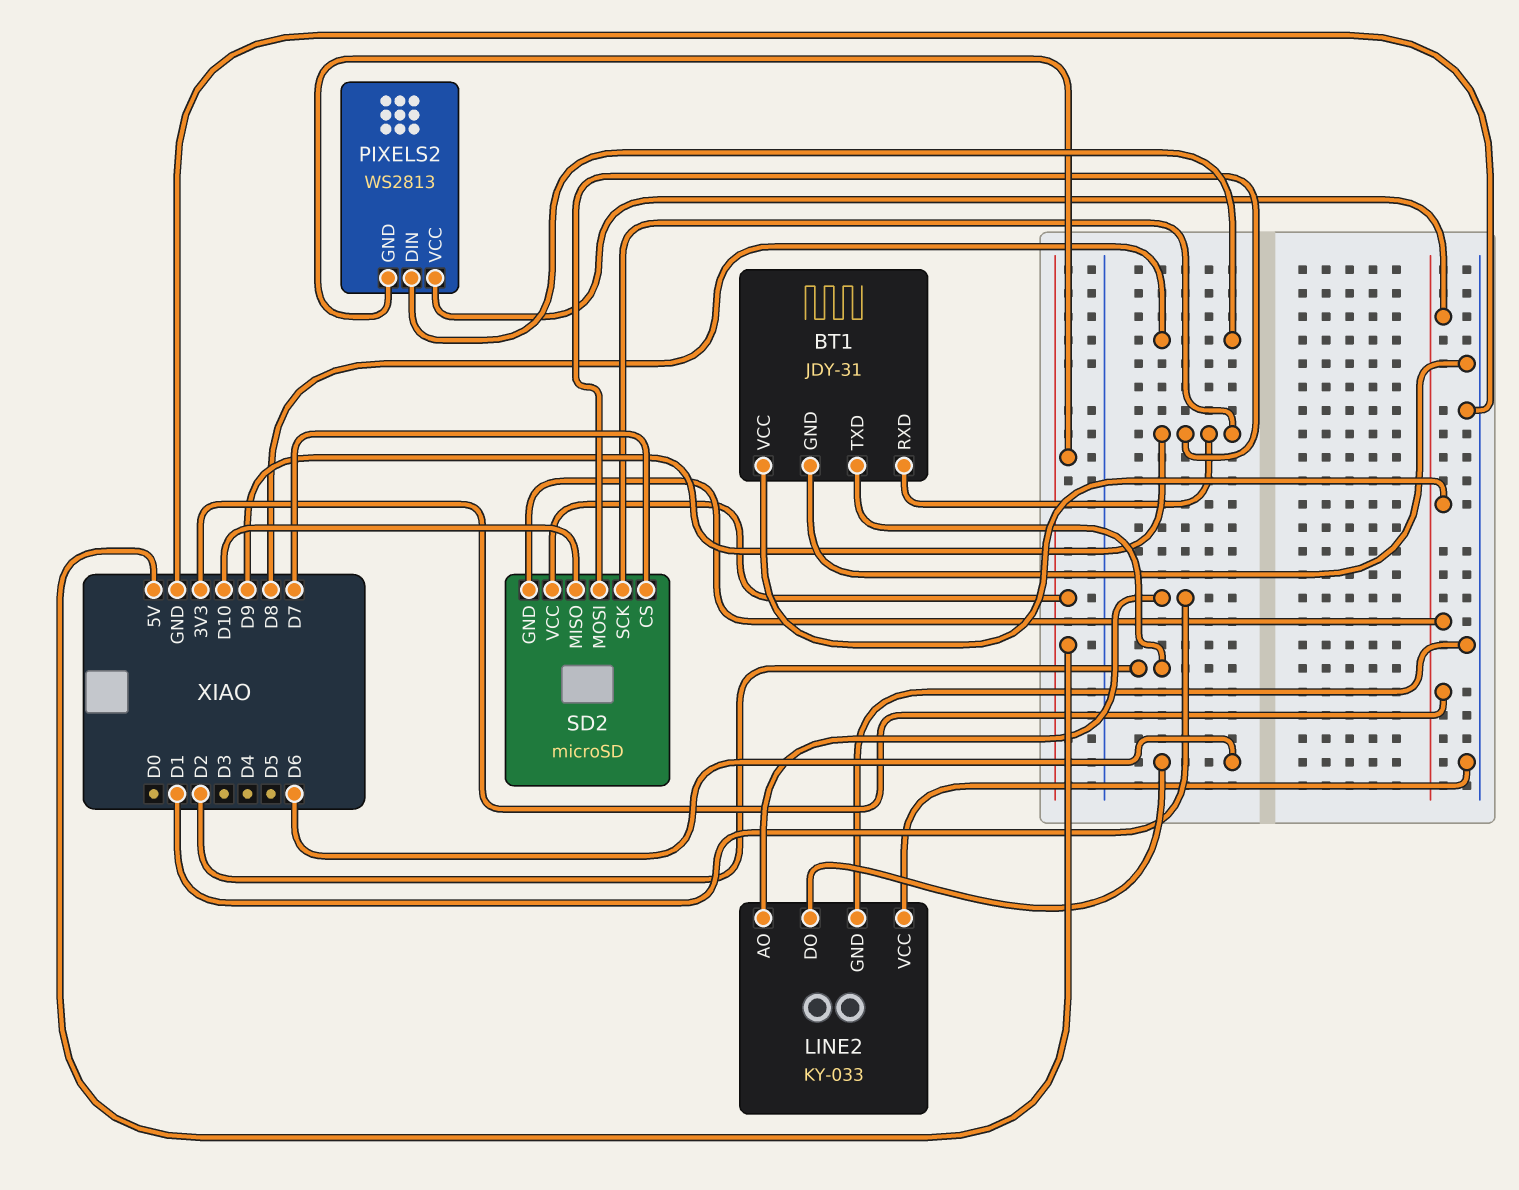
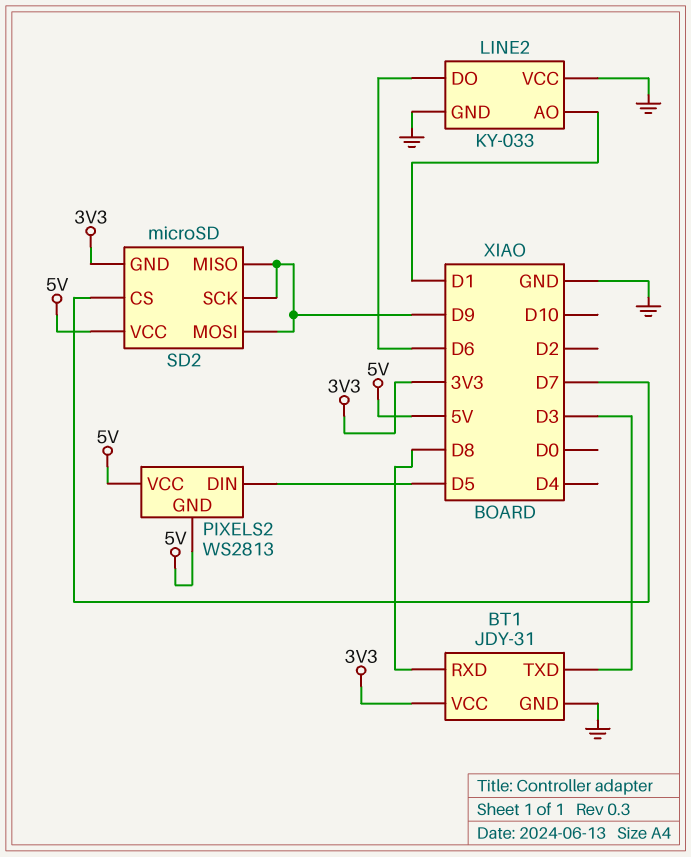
BT1 pin RXD: D9 -> D8
BT1 pin TXD: D2 -> D3
PIXELS2 pin DIN: D8 -> D5
PIXELS2 pin VCC: 3V3 -> 5V
SD2 pin MISO: D10 -> D9

